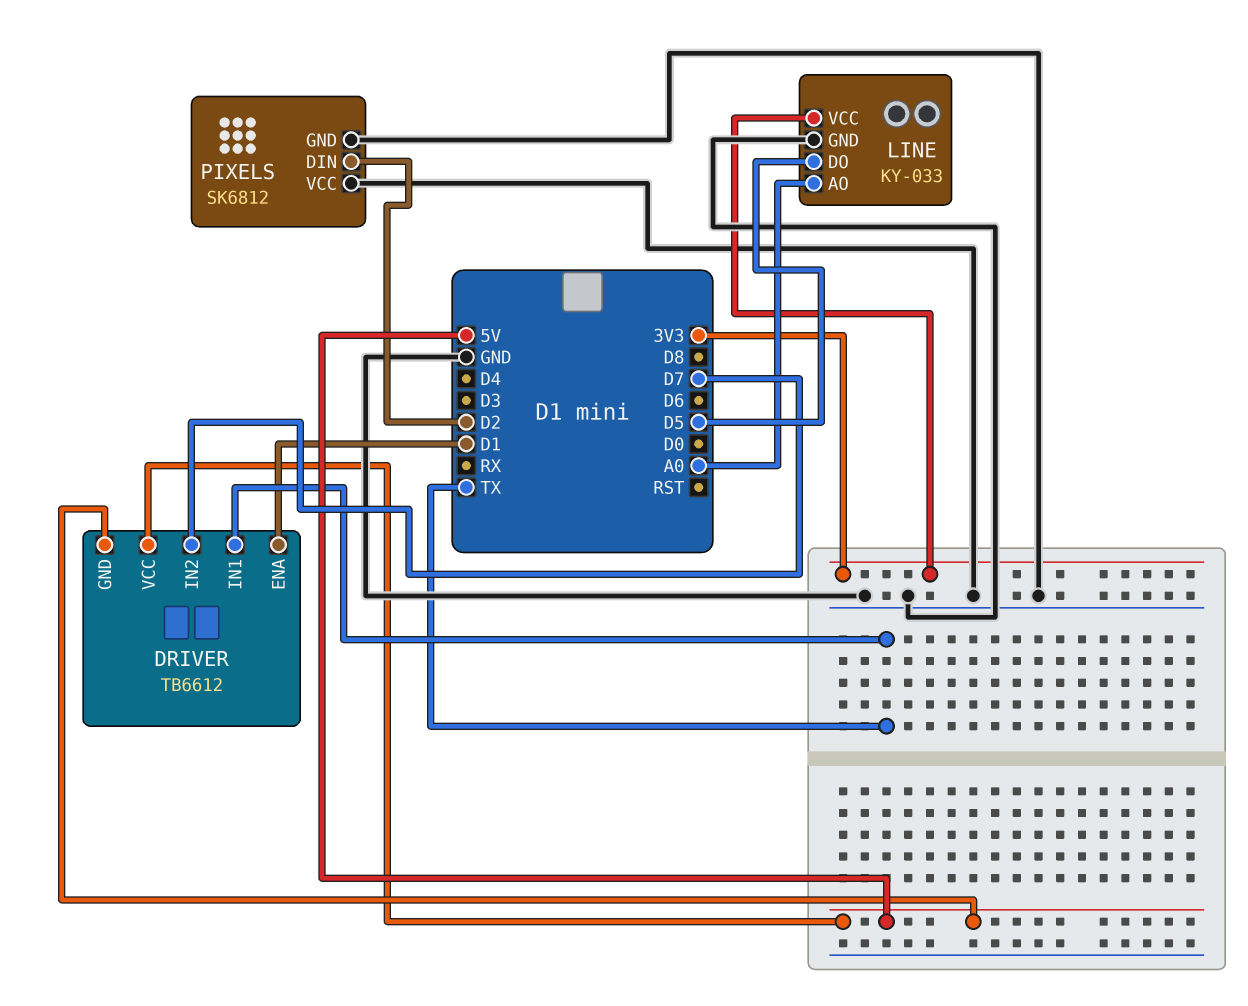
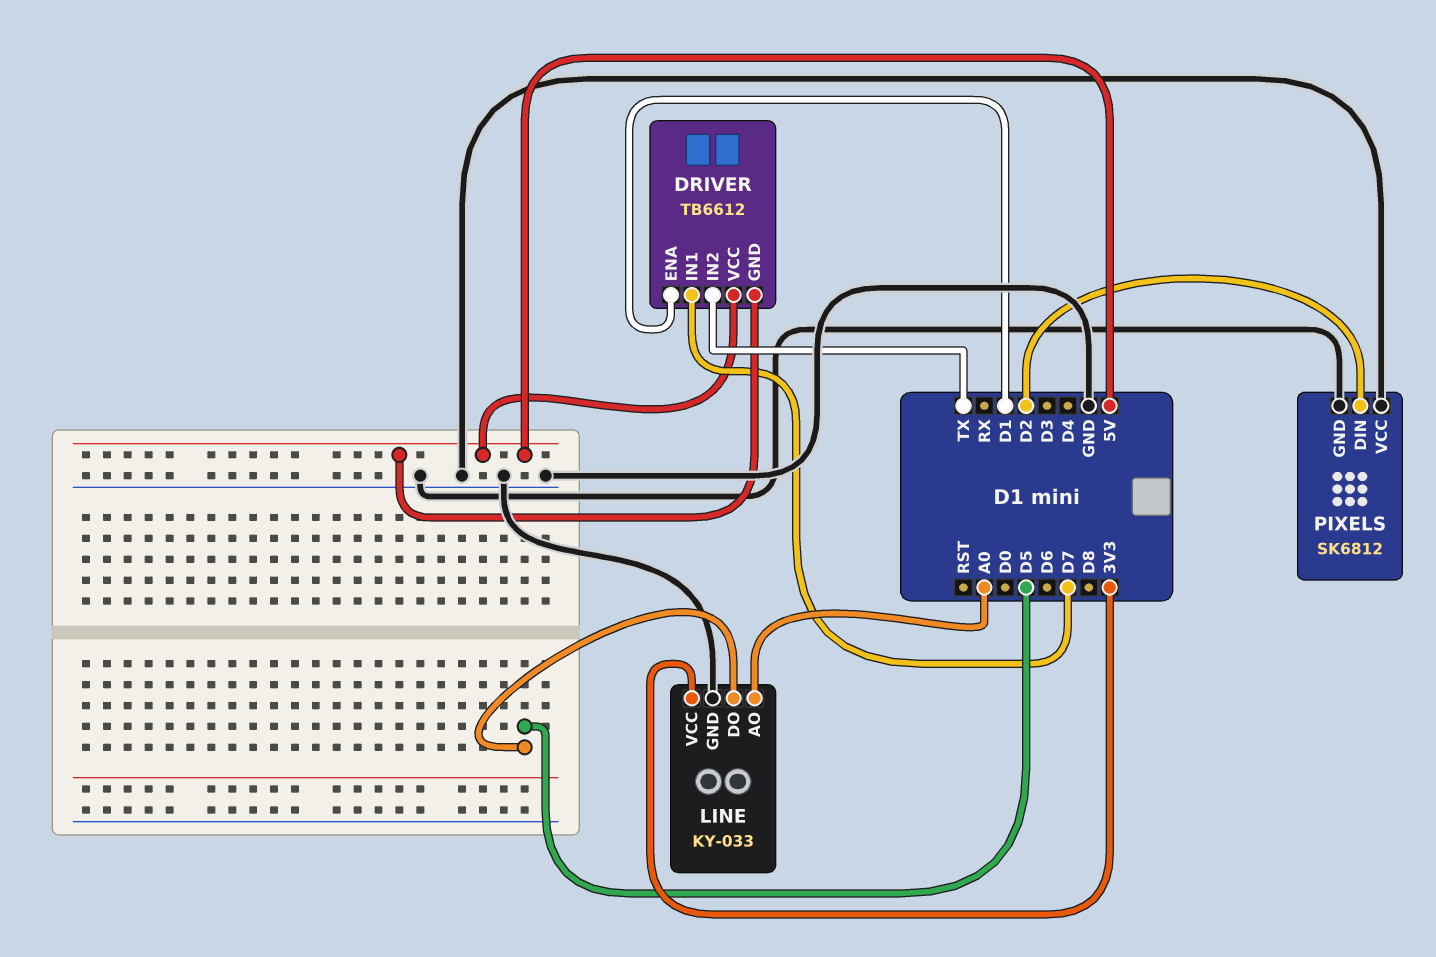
DRIVER pin IN1: TX -> D7
DRIVER pin IN2: D7 -> TX

